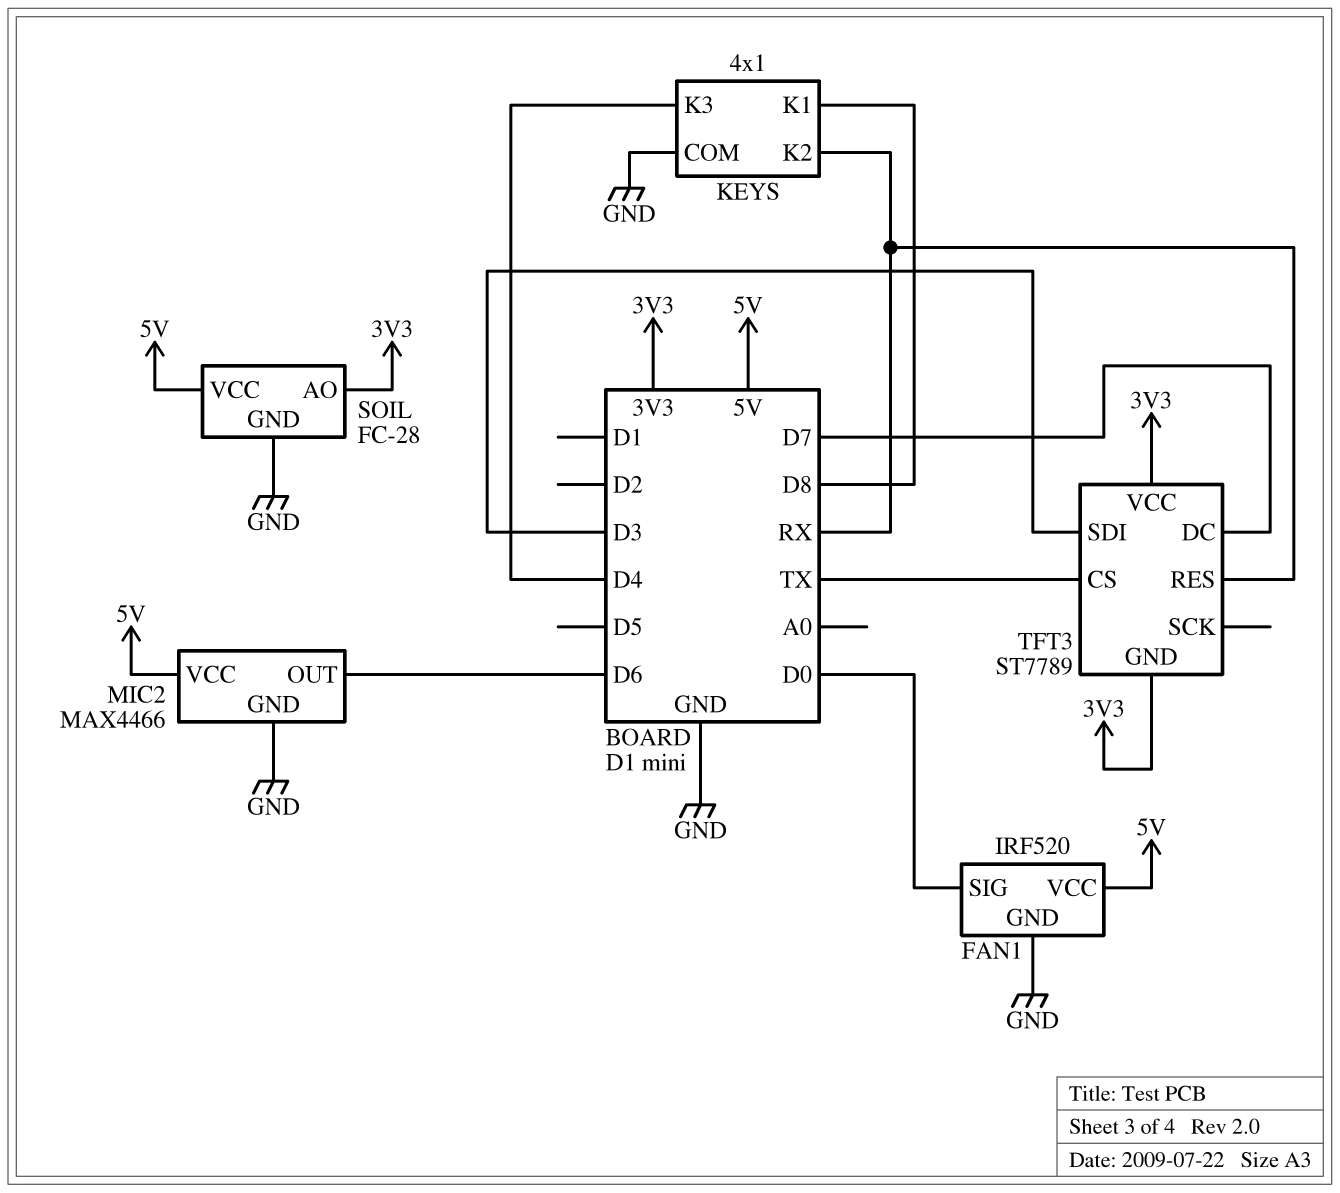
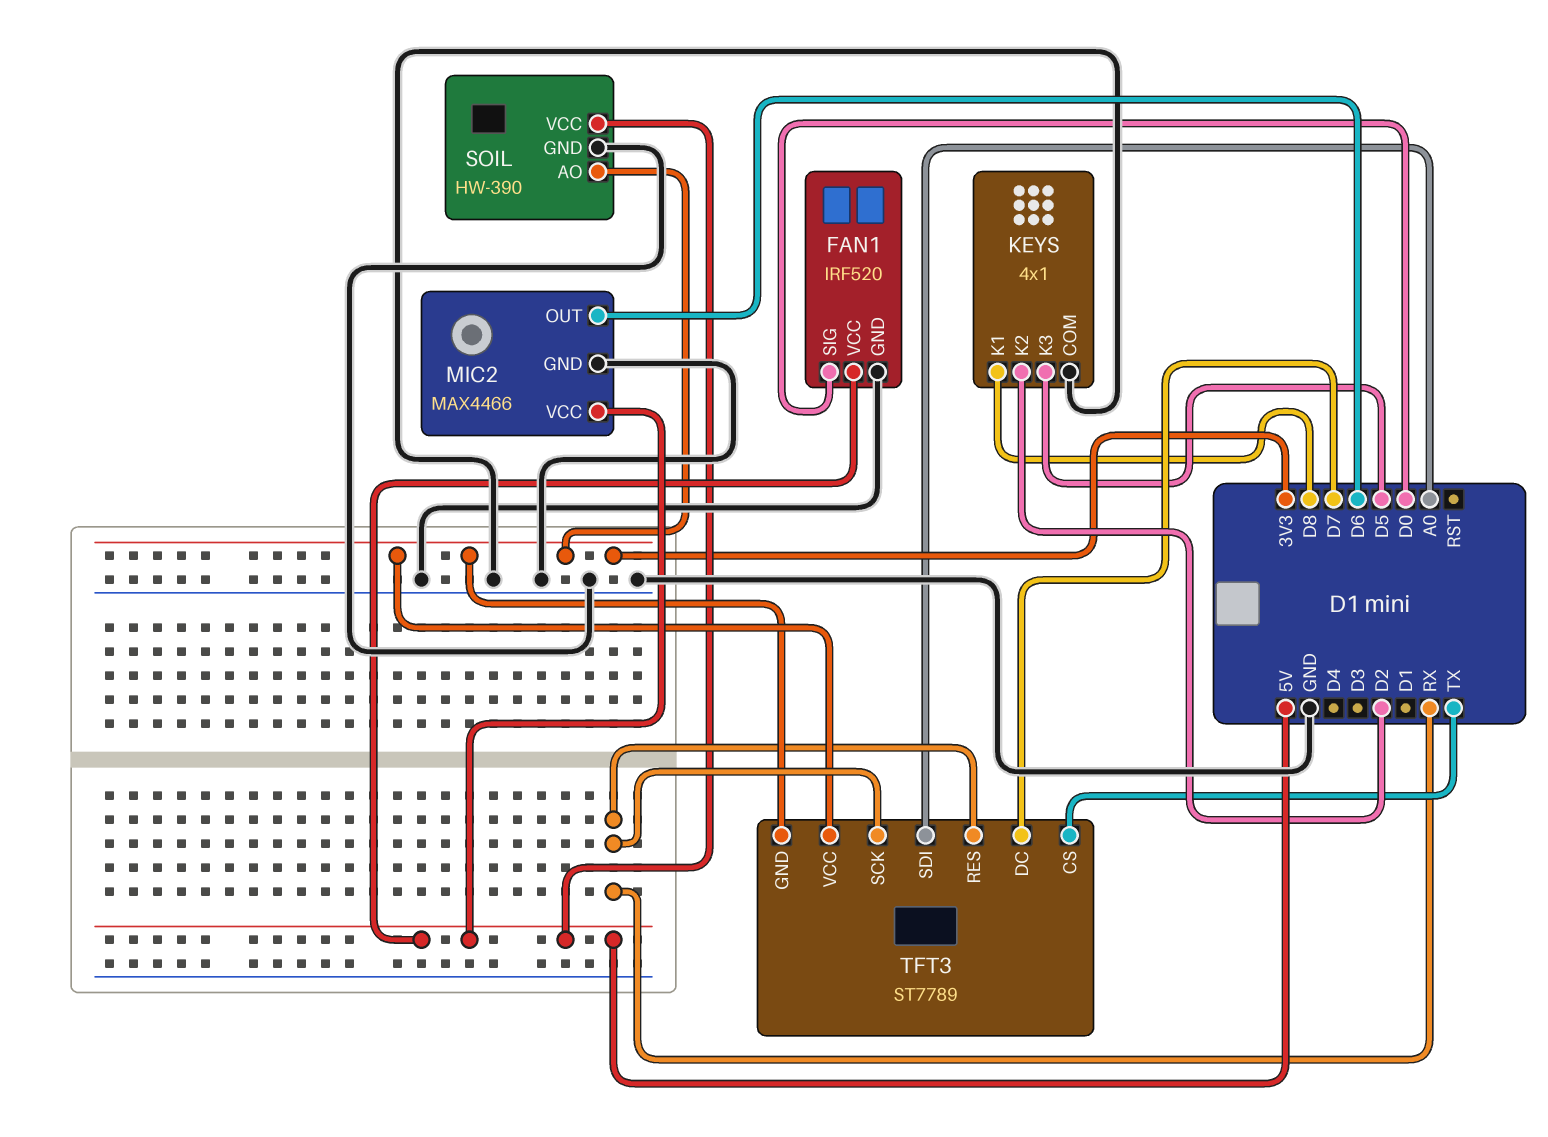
KEYS pin K2: RX -> D2
KEYS pin K3: D4 -> D5
SOIL: FC-28 -> HW-390
TFT3 pin SCK: none -> RX
TFT3 pin SDI: D3 -> A0

